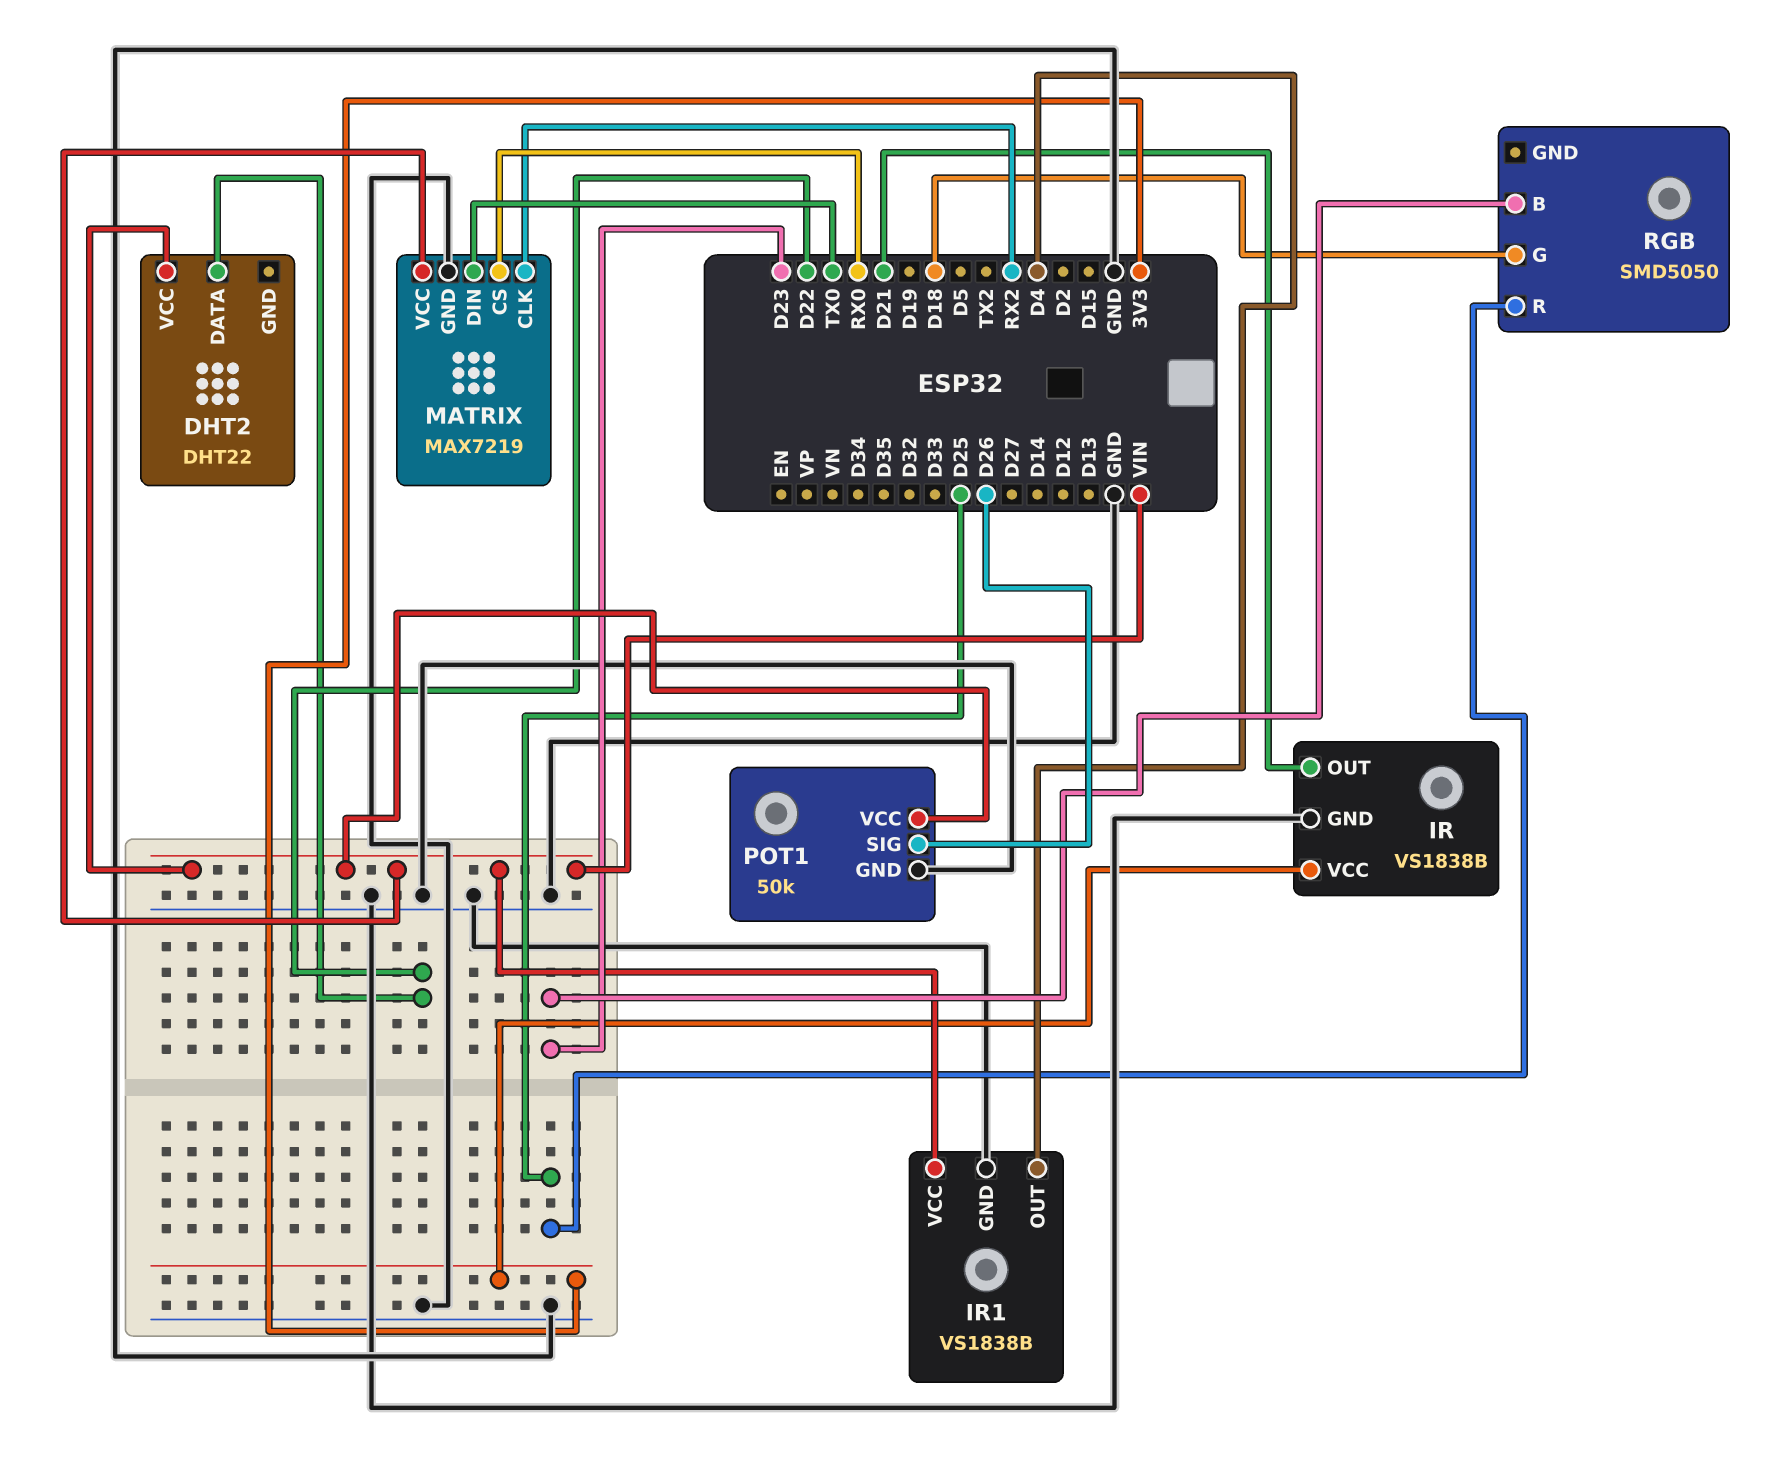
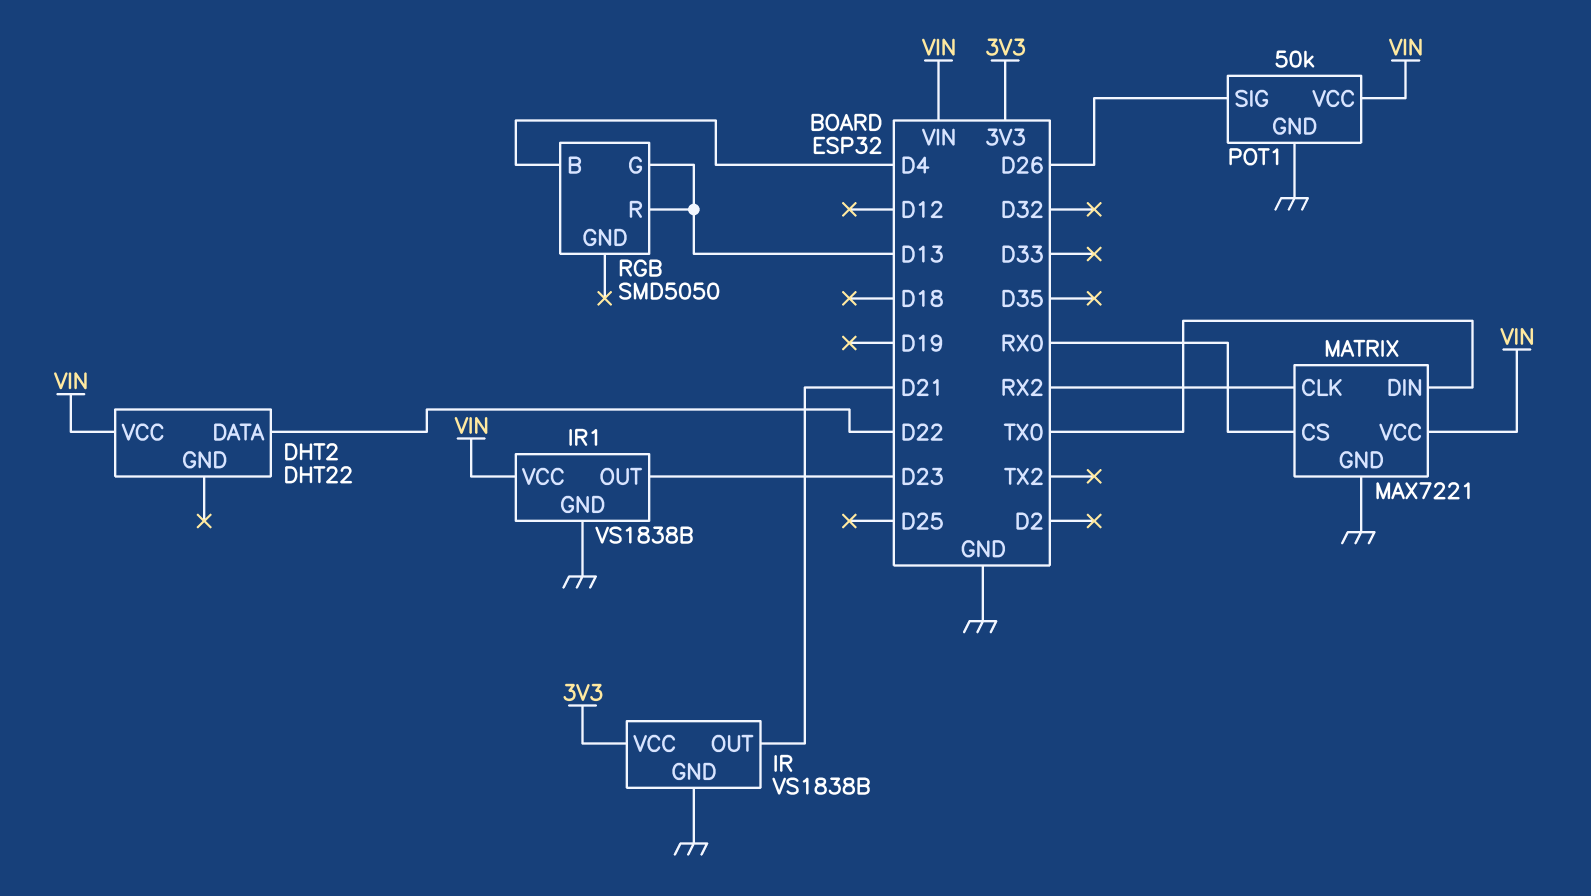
IR1 pin OUT: D4 -> D23
MATRIX: MAX7219 -> MAX7221
RGB pin B: D23 -> D4
RGB pin G: D18 -> D13
RGB pin R: D25 -> D13

